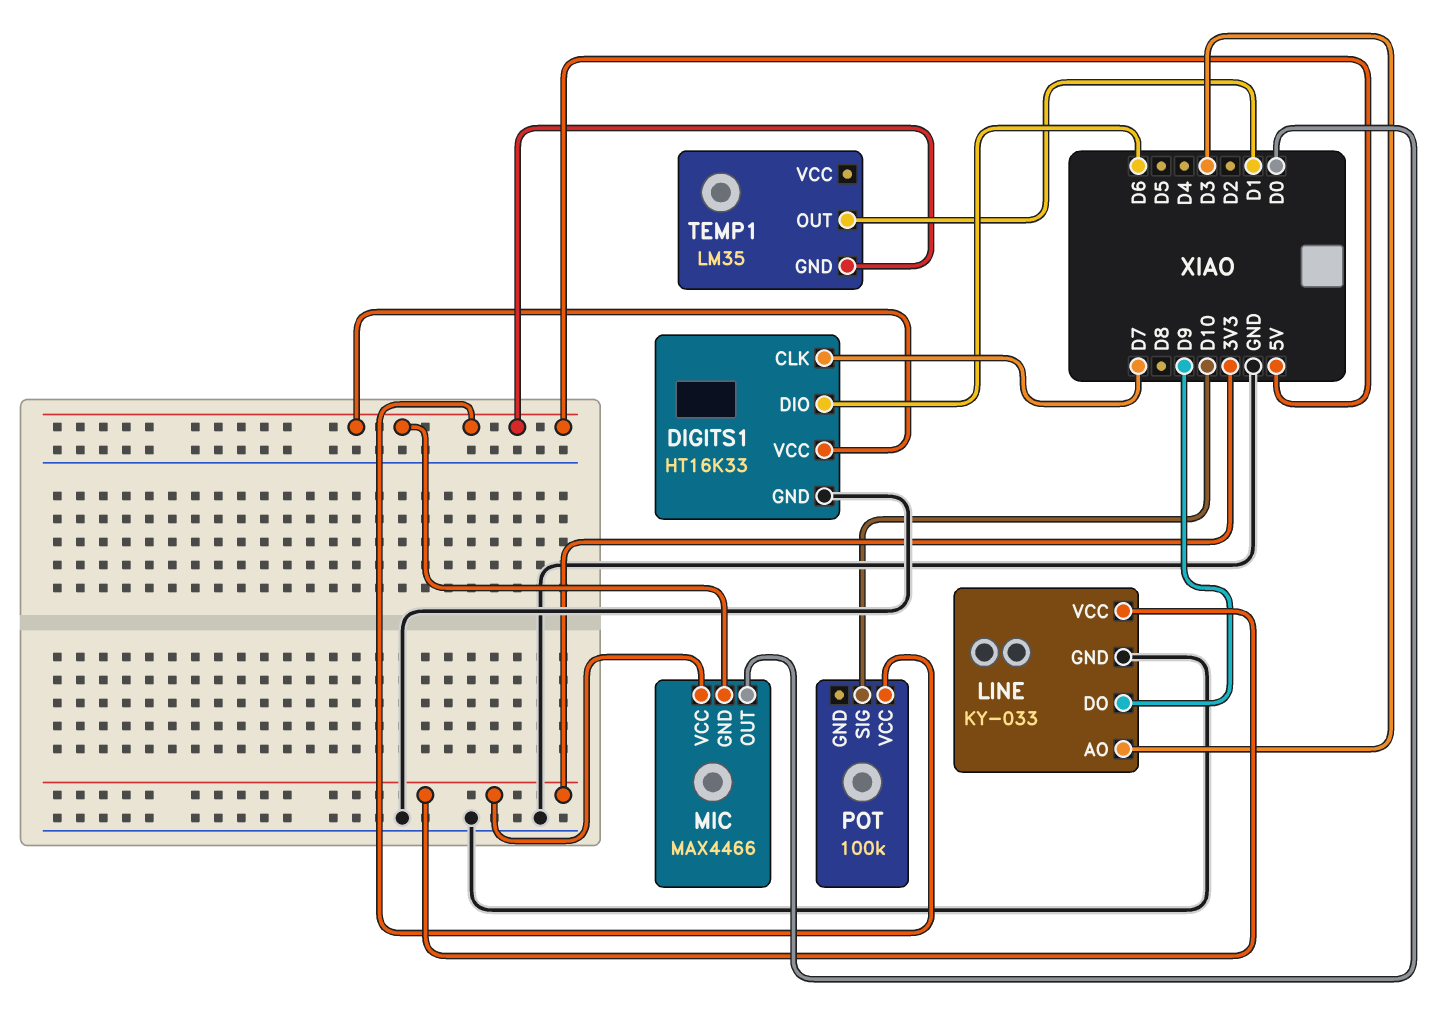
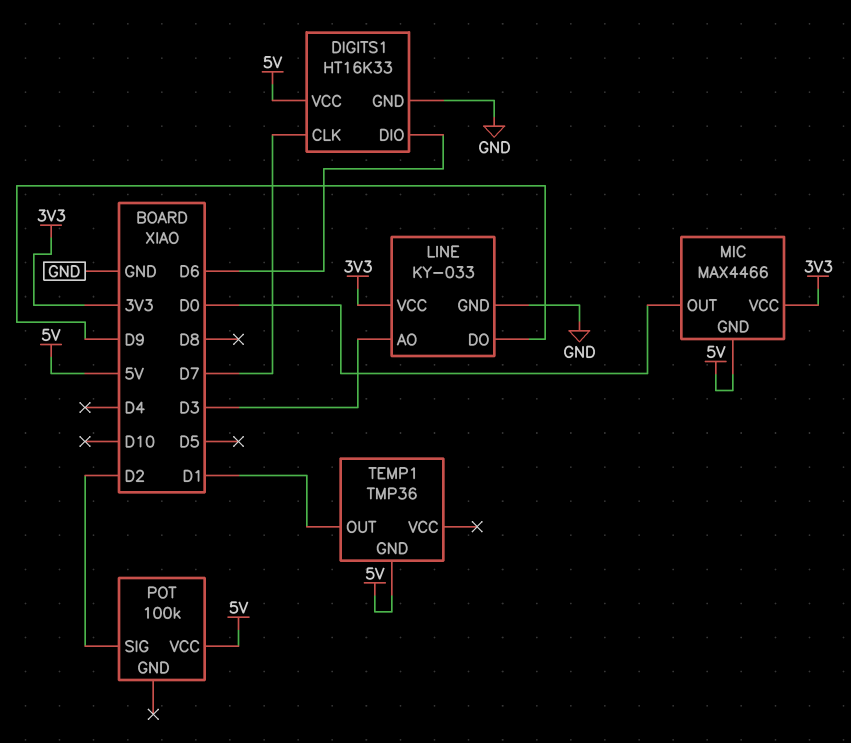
POT pin SIG: D10 -> D2
TEMP1: LM35 -> TMP36

